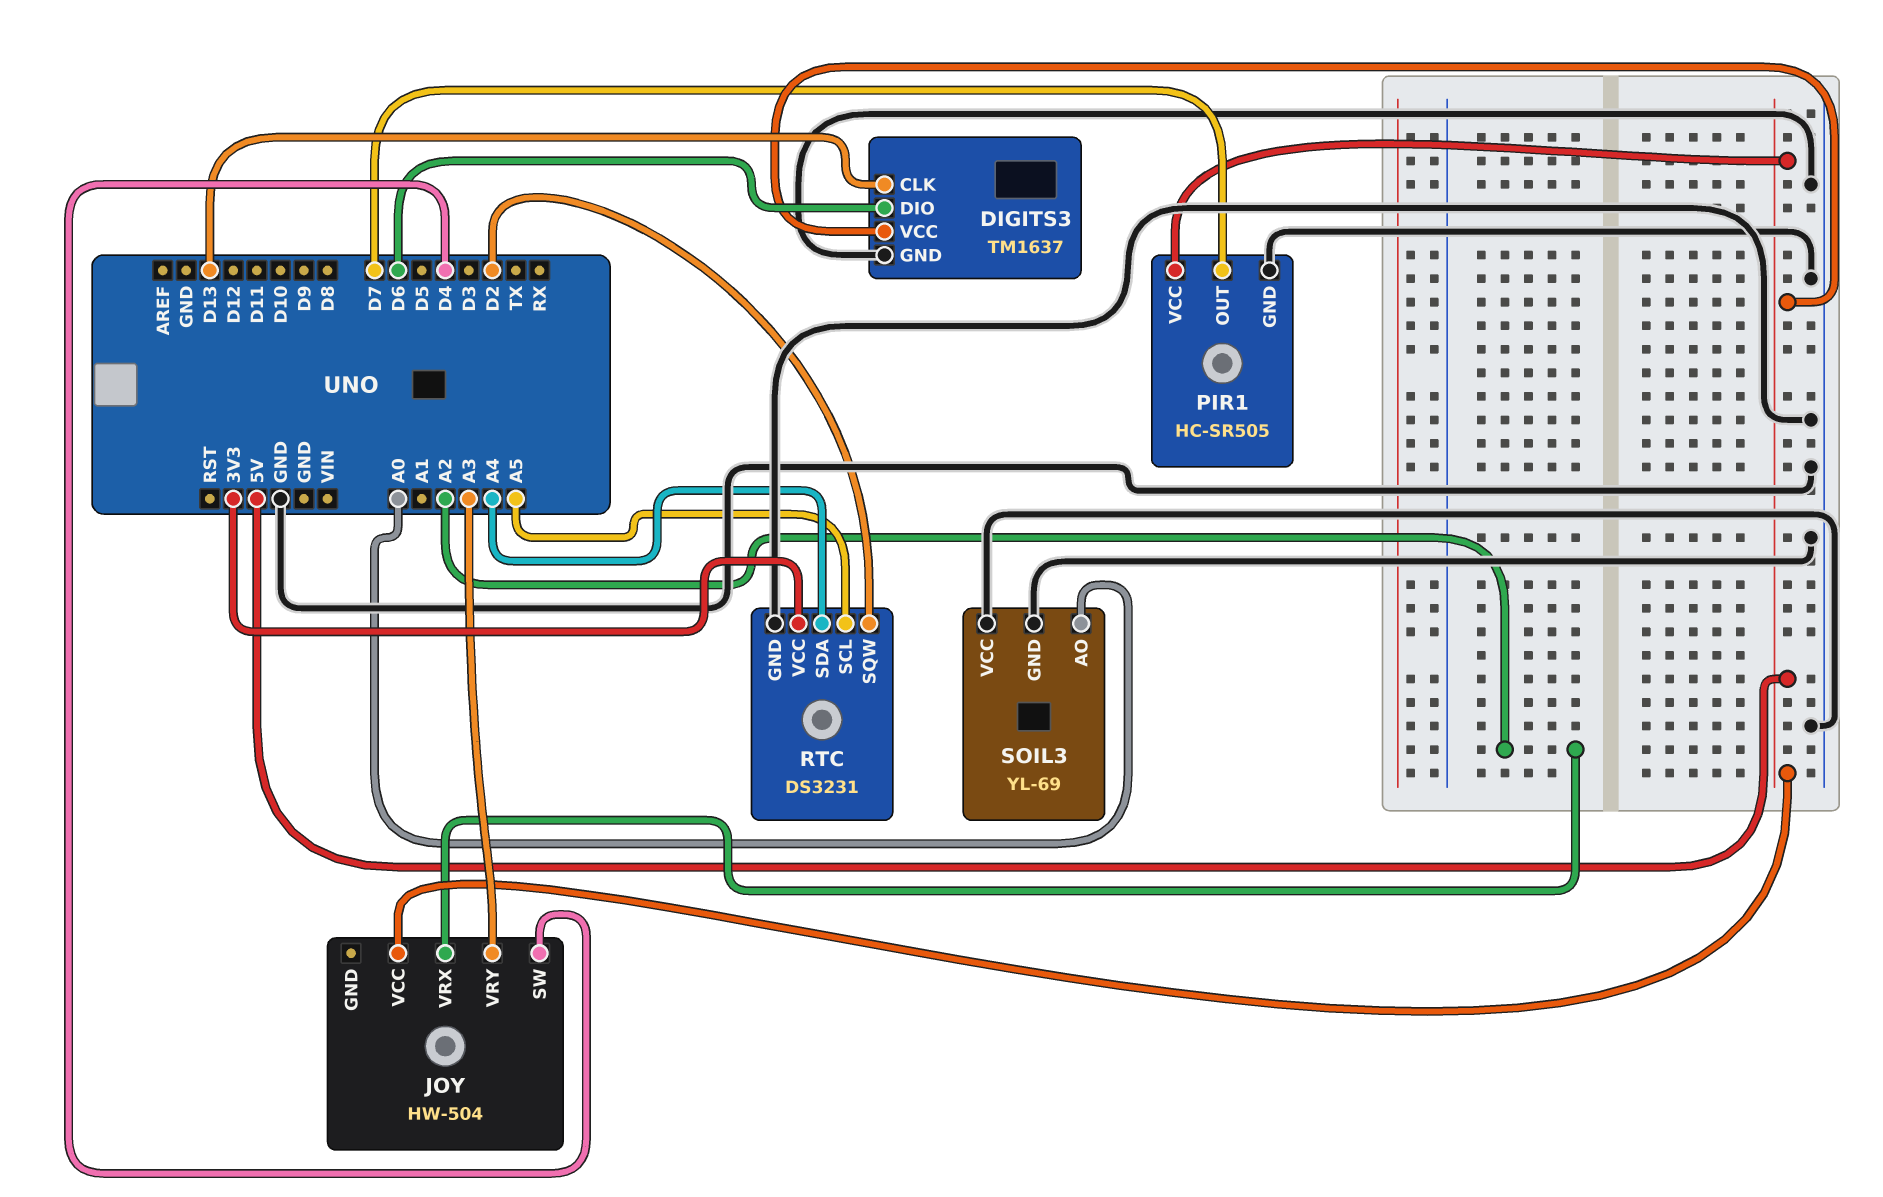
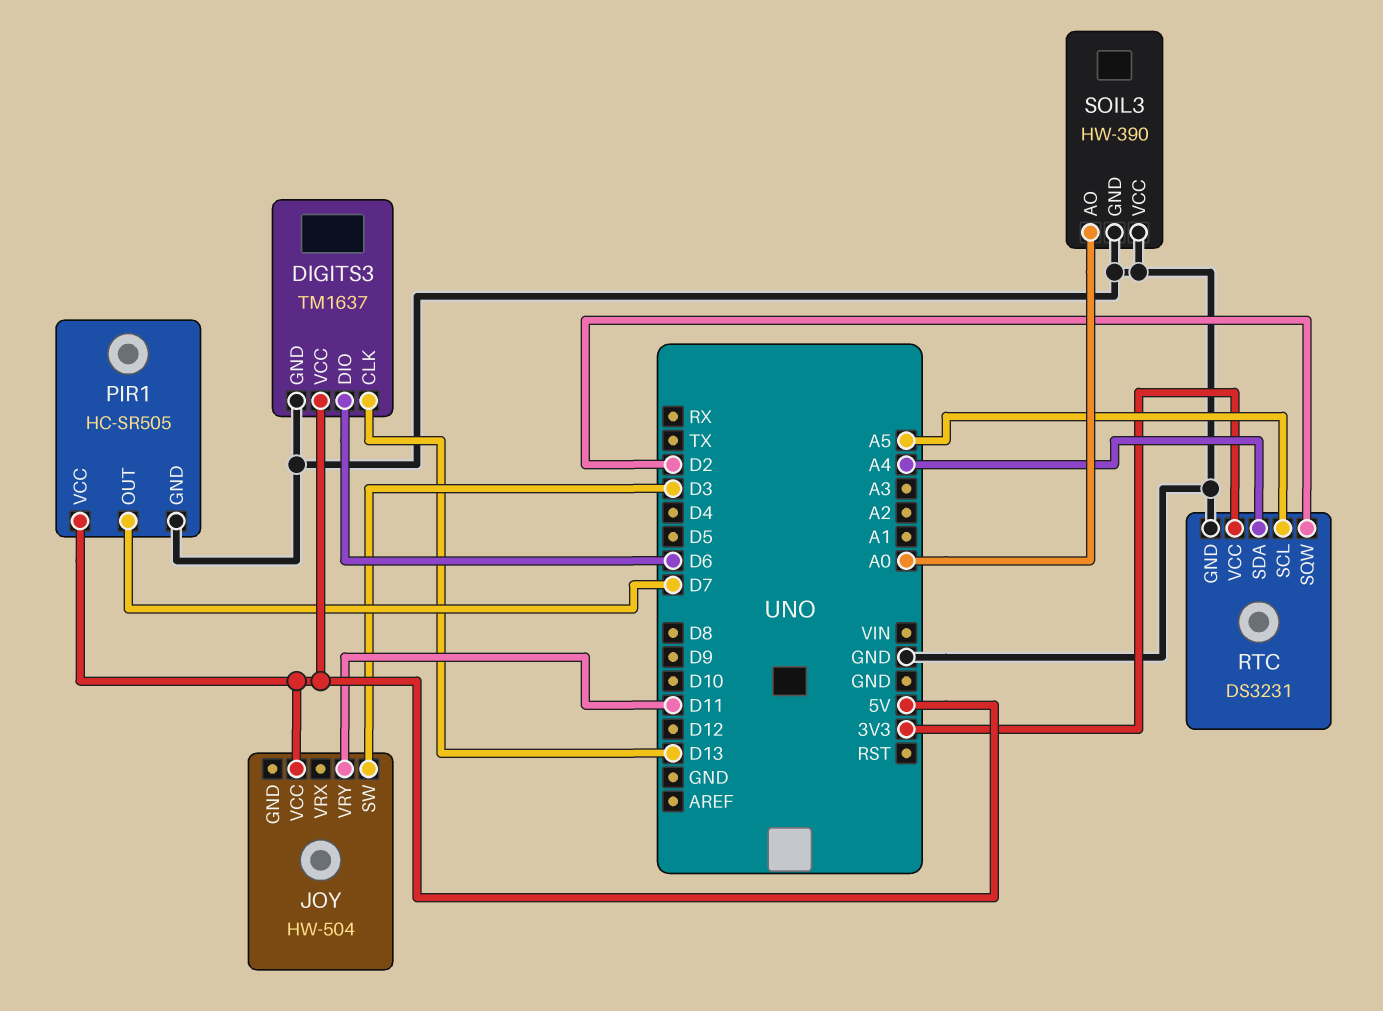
JOY pin SW: D4 -> D3
JOY pin VRX: A2 -> none
JOY pin VRY: A3 -> D11
SOIL3: YL-69 -> HW-390

